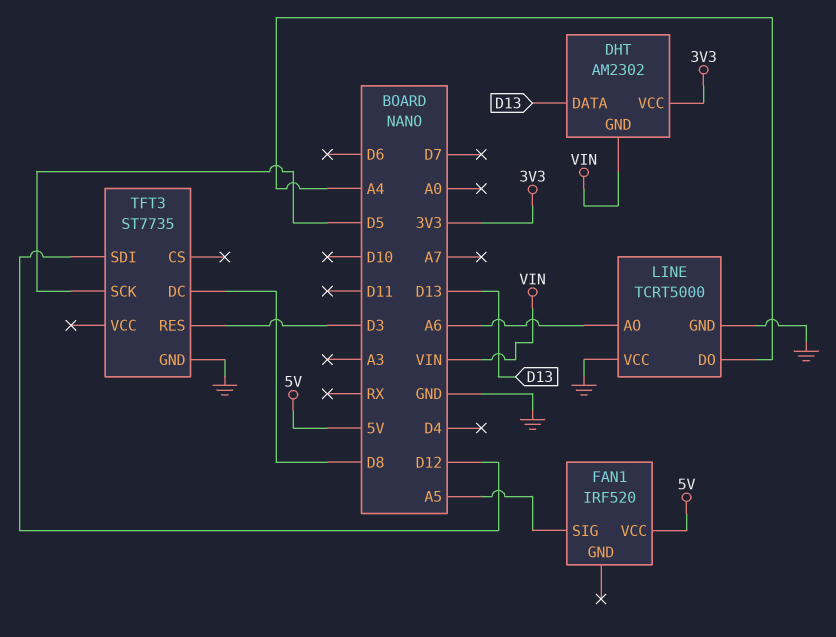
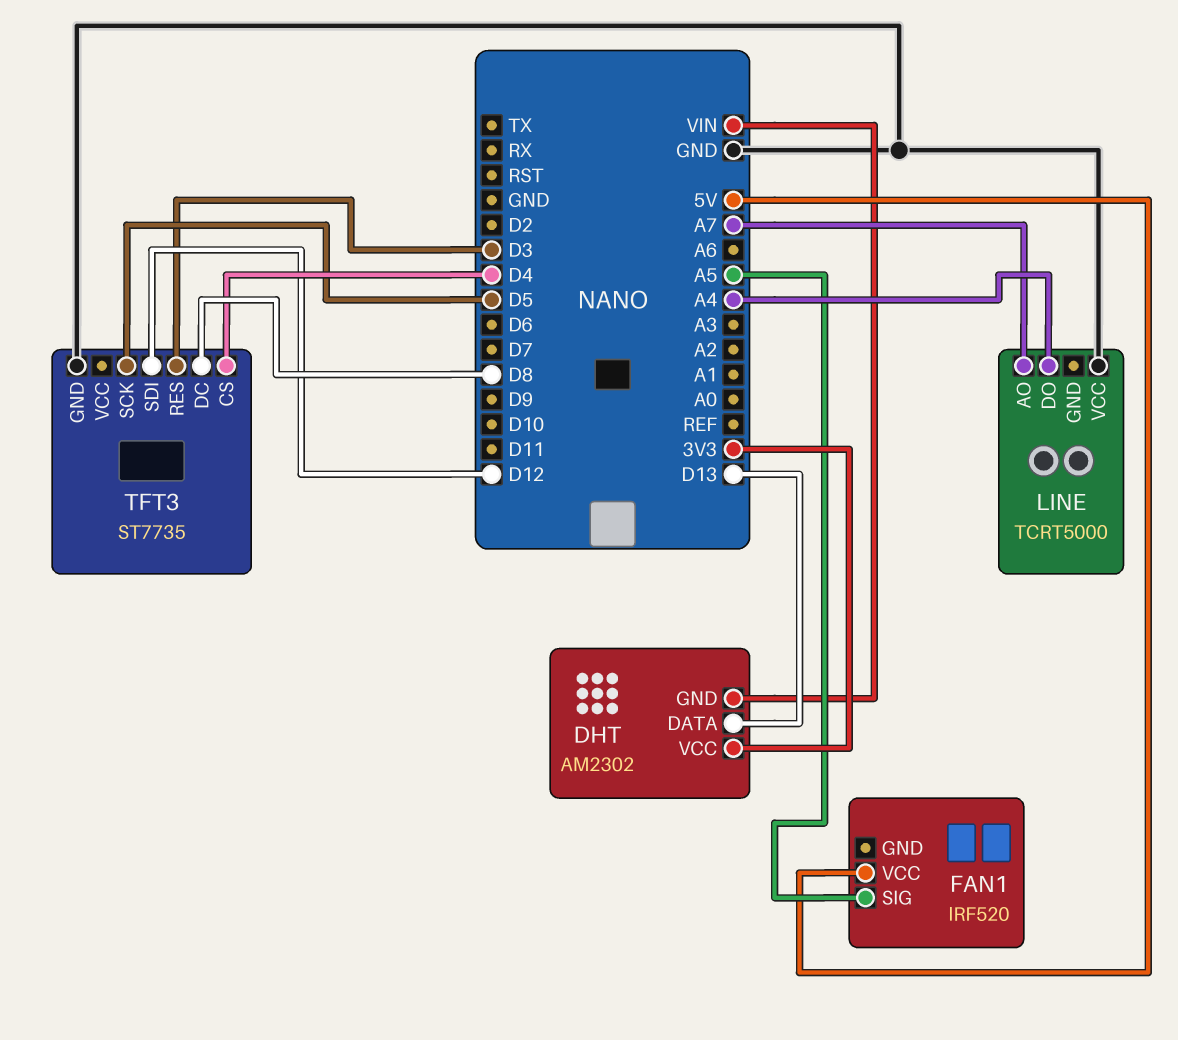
LINE pin AO: A6 -> A7
LINE pin GND: GND -> none
TFT3 pin CS: none -> D4

